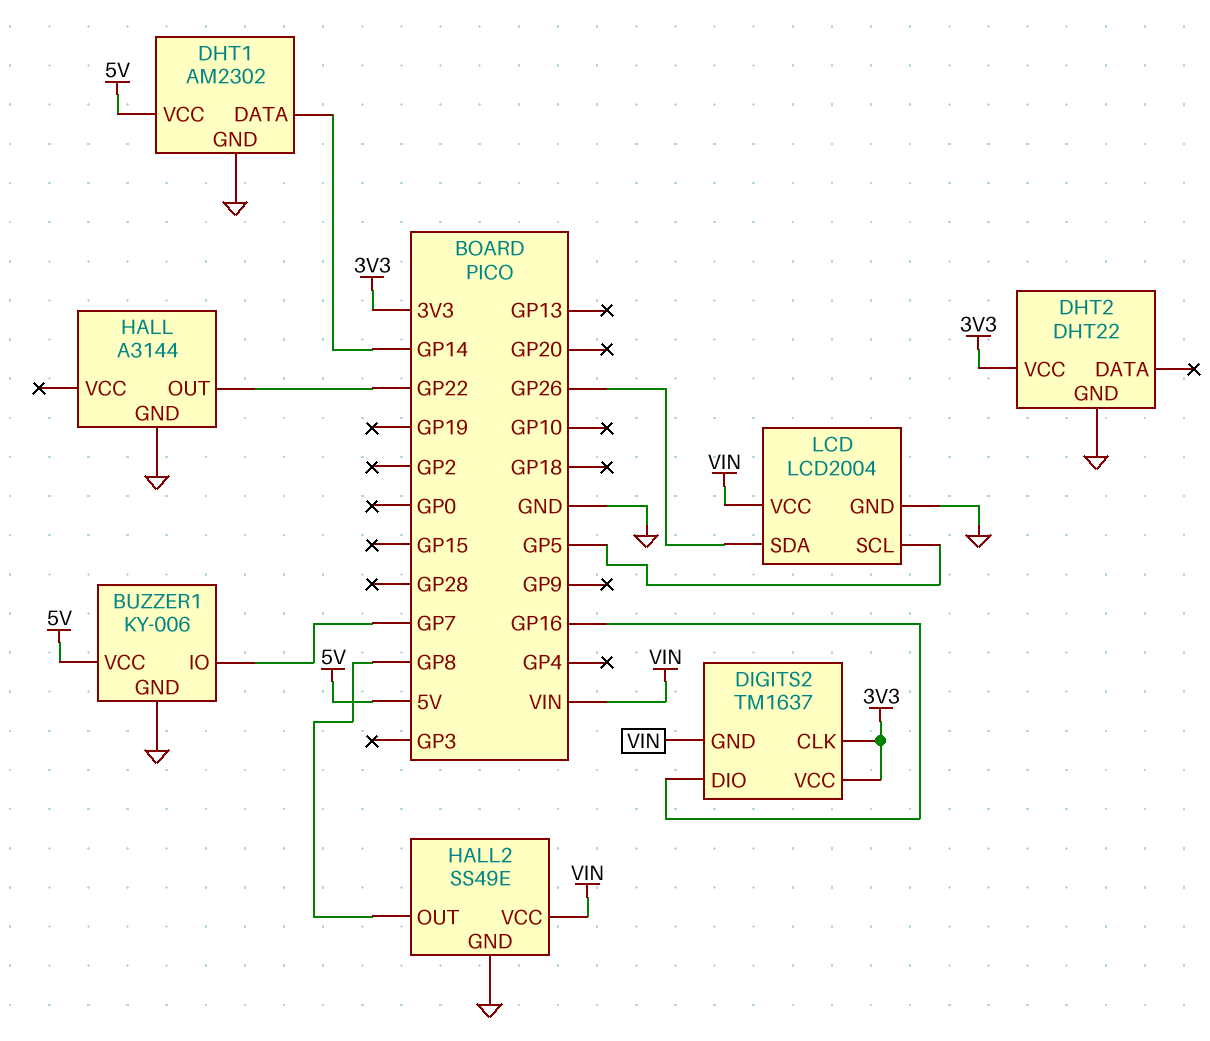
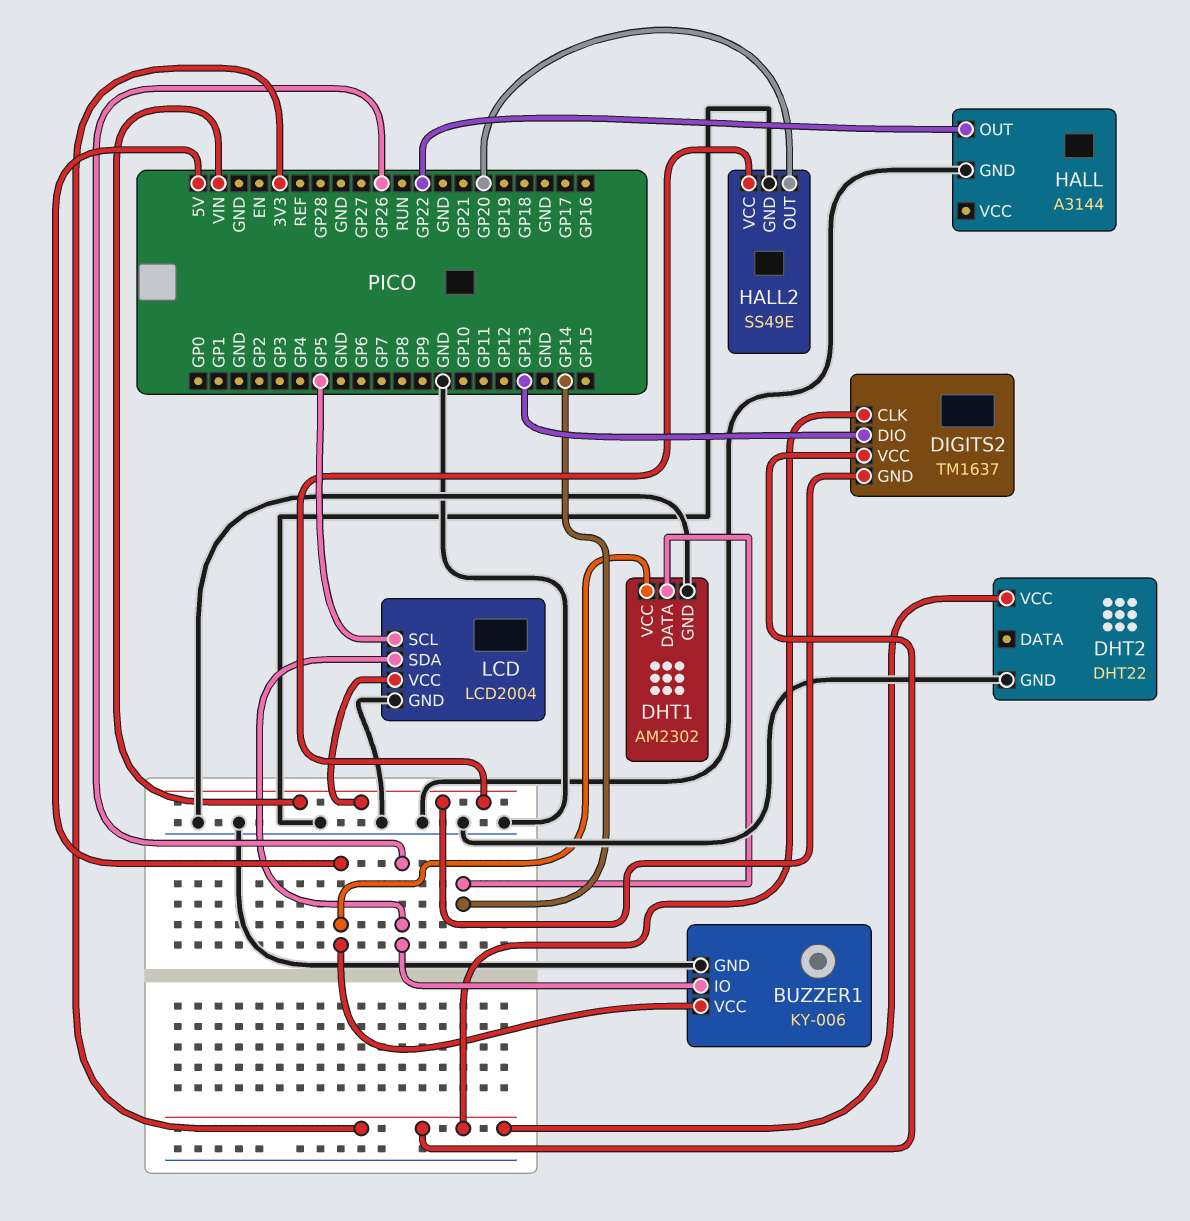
BUZZER1 pin IO: GP7 -> GP26
DIGITS2 pin DIO: GP16 -> GP13
HALL2 pin OUT: GP8 -> GP20

